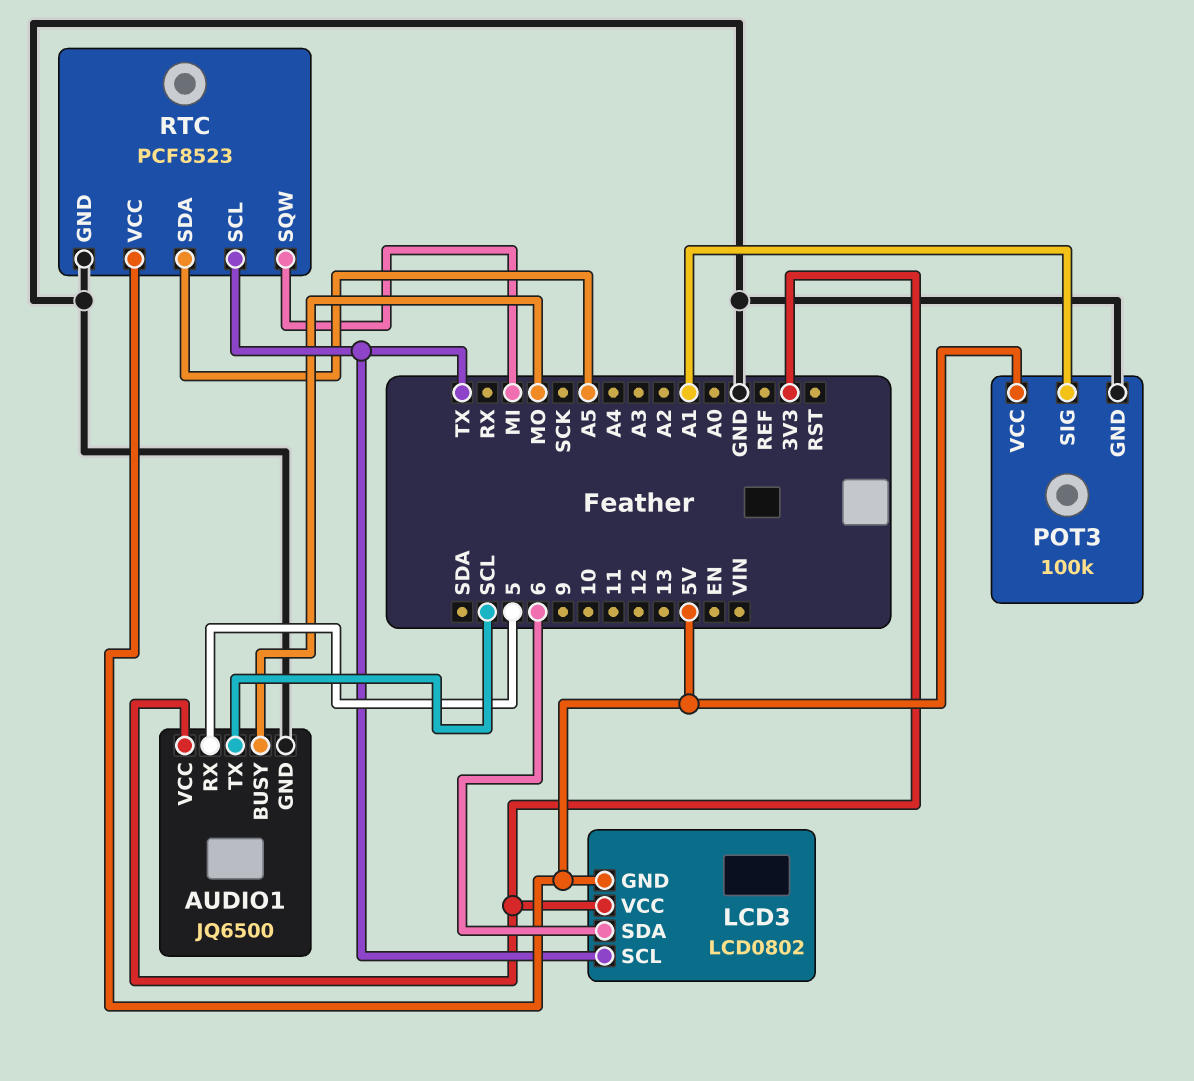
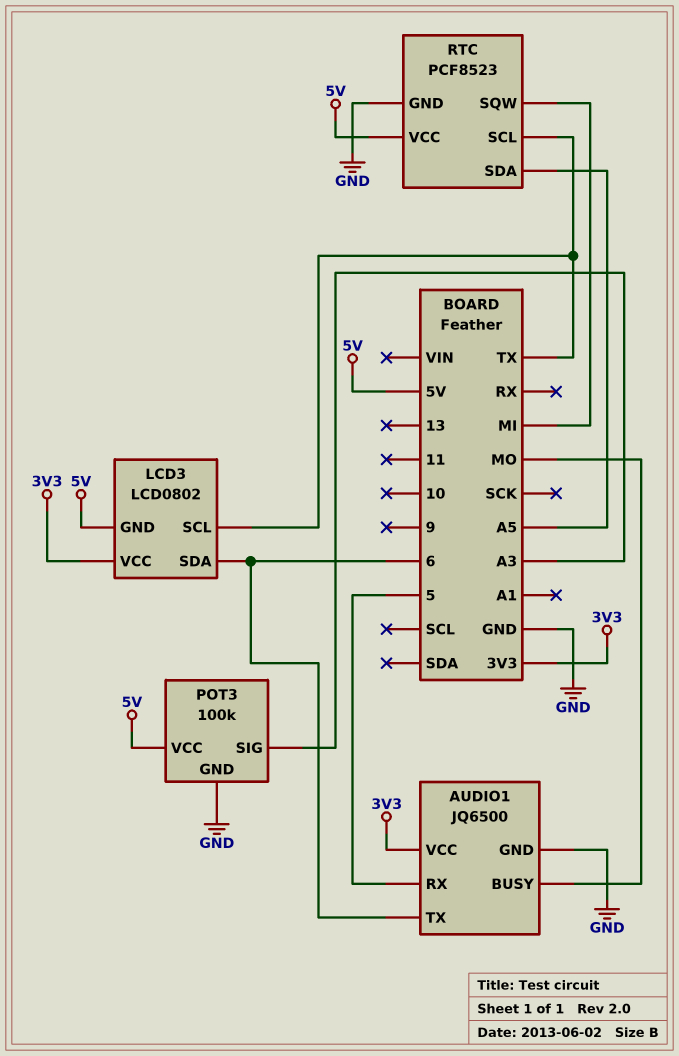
AUDIO1 pin TX: SCL -> 6
POT3 pin SIG: A1 -> A3

